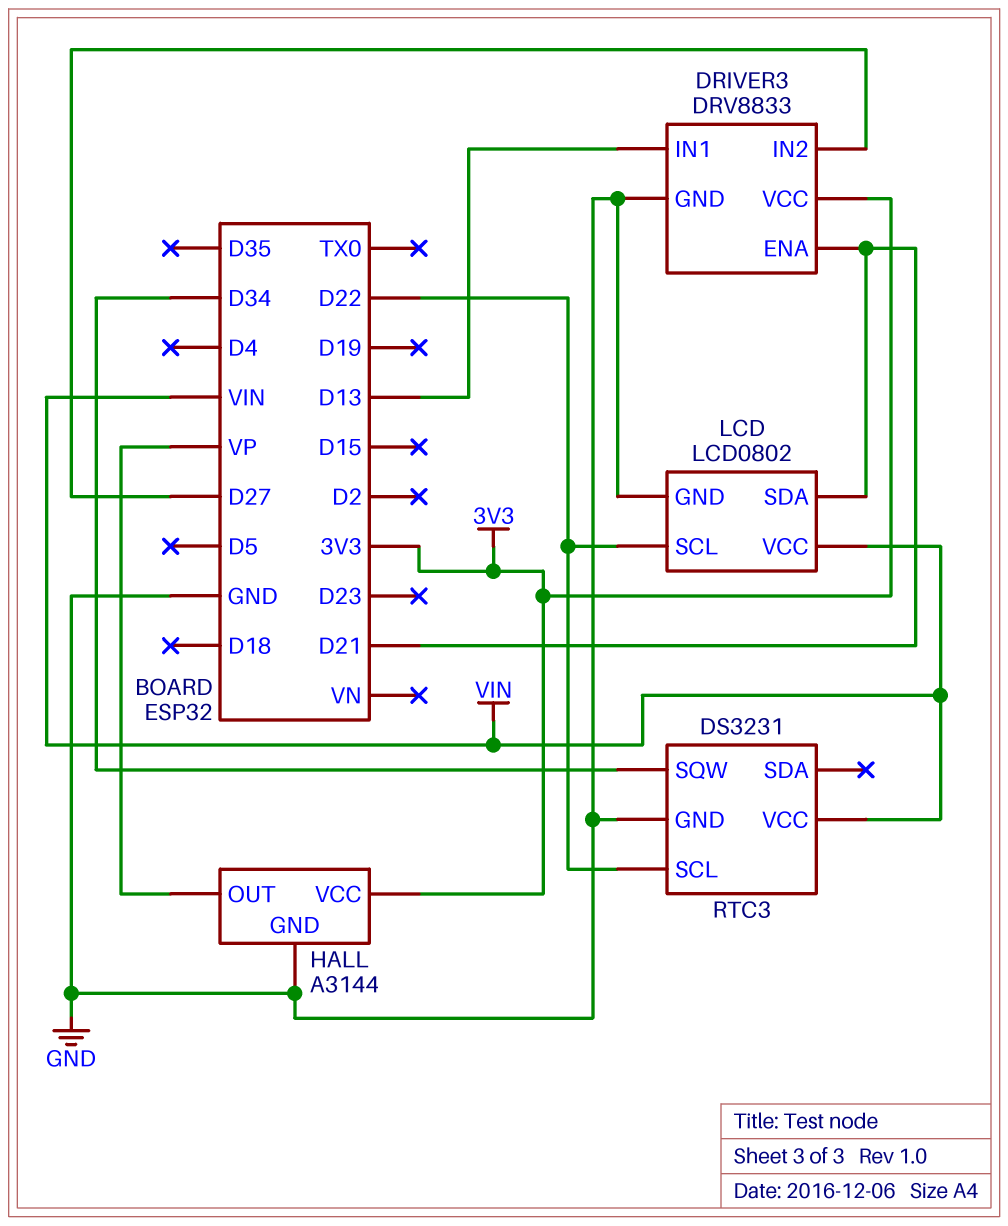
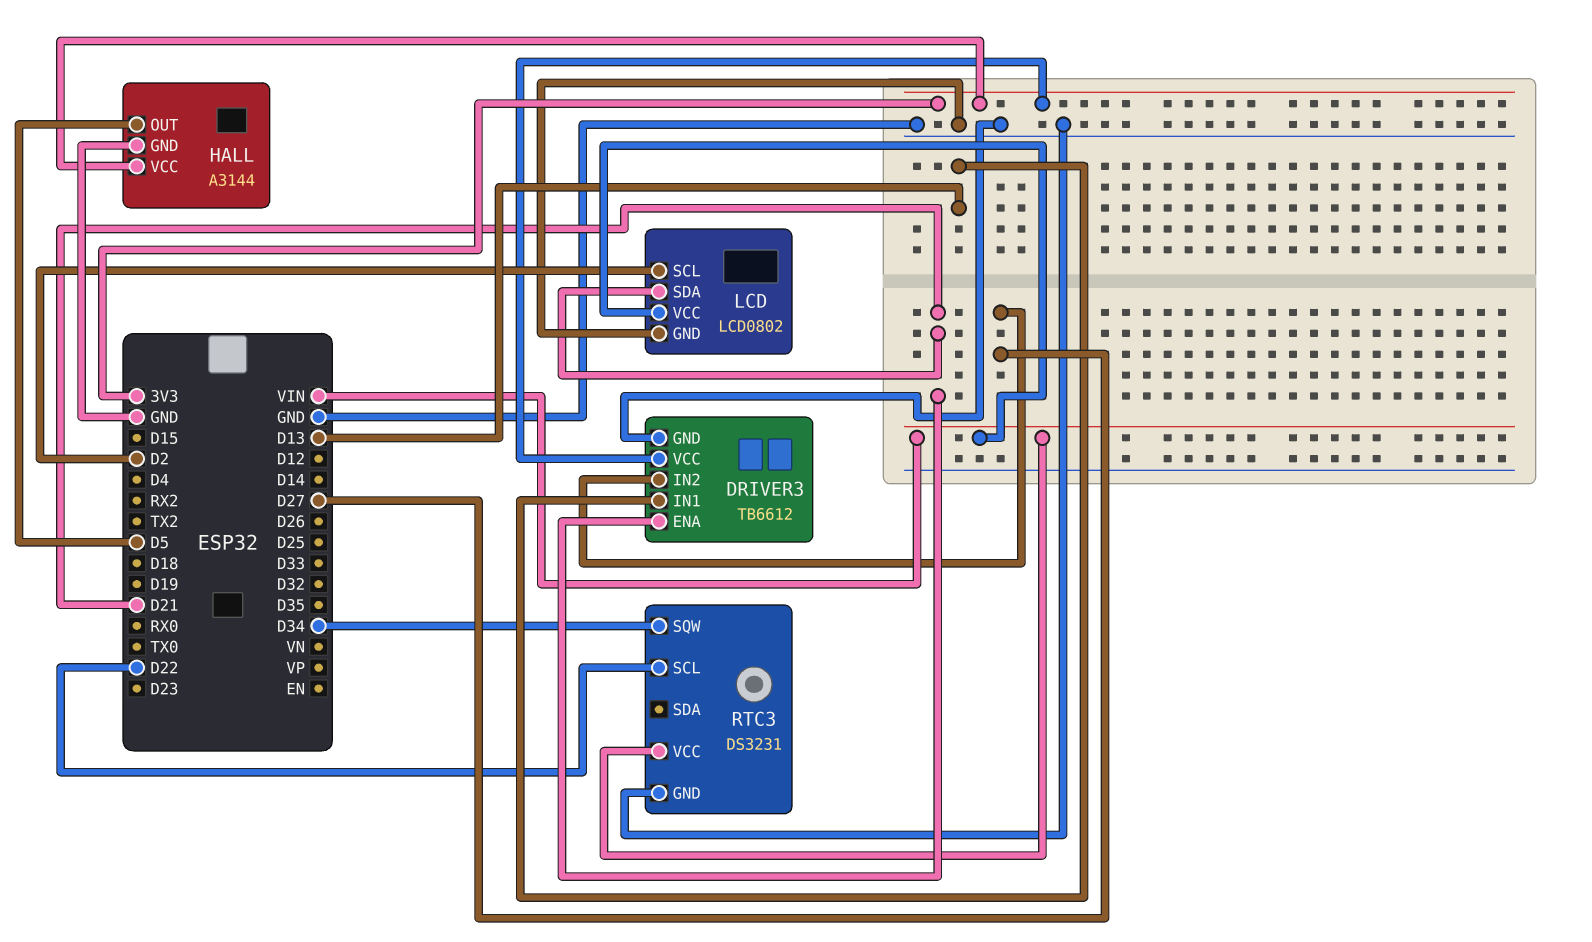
DRIVER3: DRV8833 -> TB6612
HALL pin OUT: VP -> D5
LCD pin SCL: D22 -> D2

